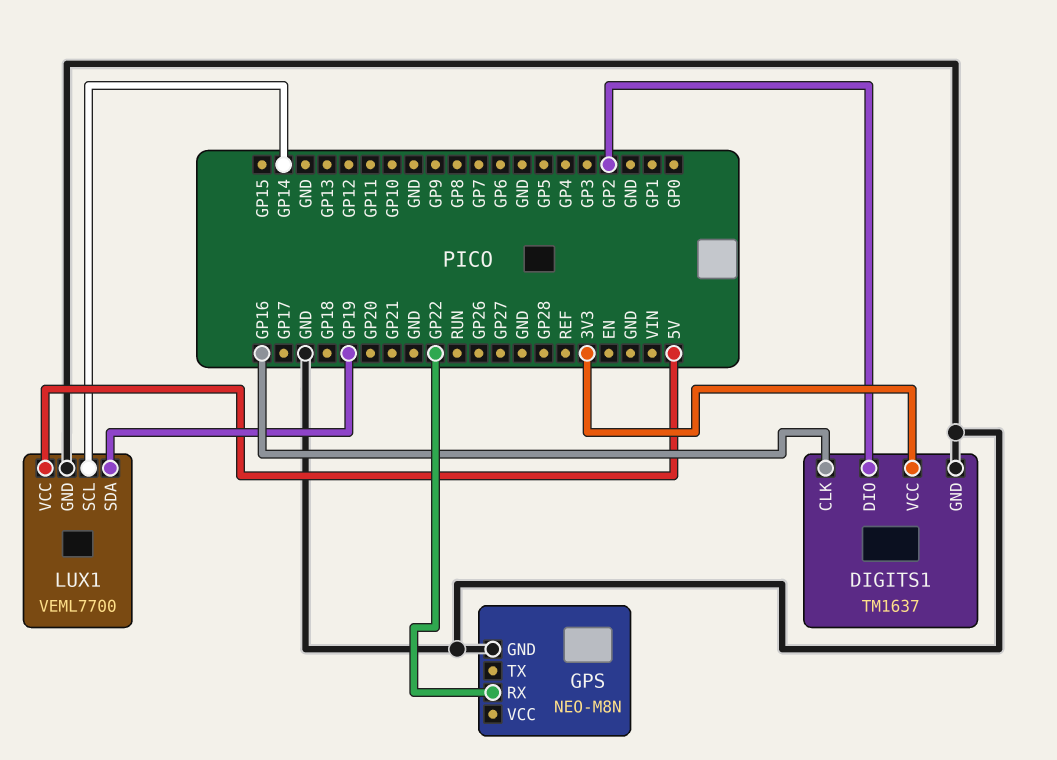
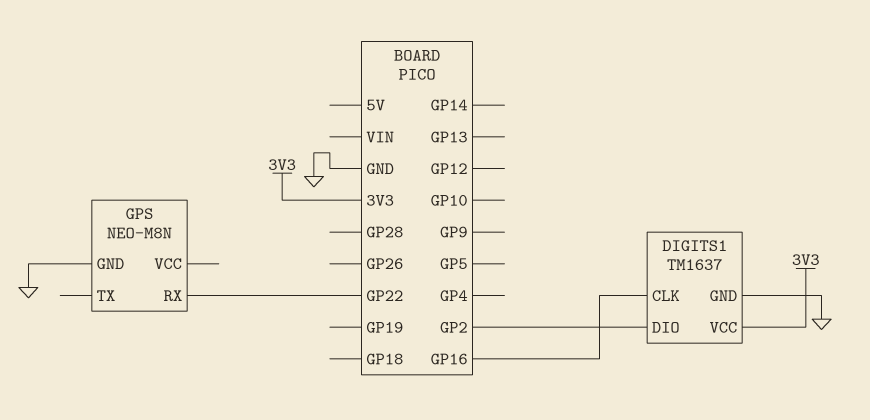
LUX1: VEML7700 -> none
LUX1 pin GND: GND -> none
LUX1 pin SCL: GP14 -> none
LUX1 pin SDA: GP19 -> none
LUX1 pin VCC: 5V -> none

